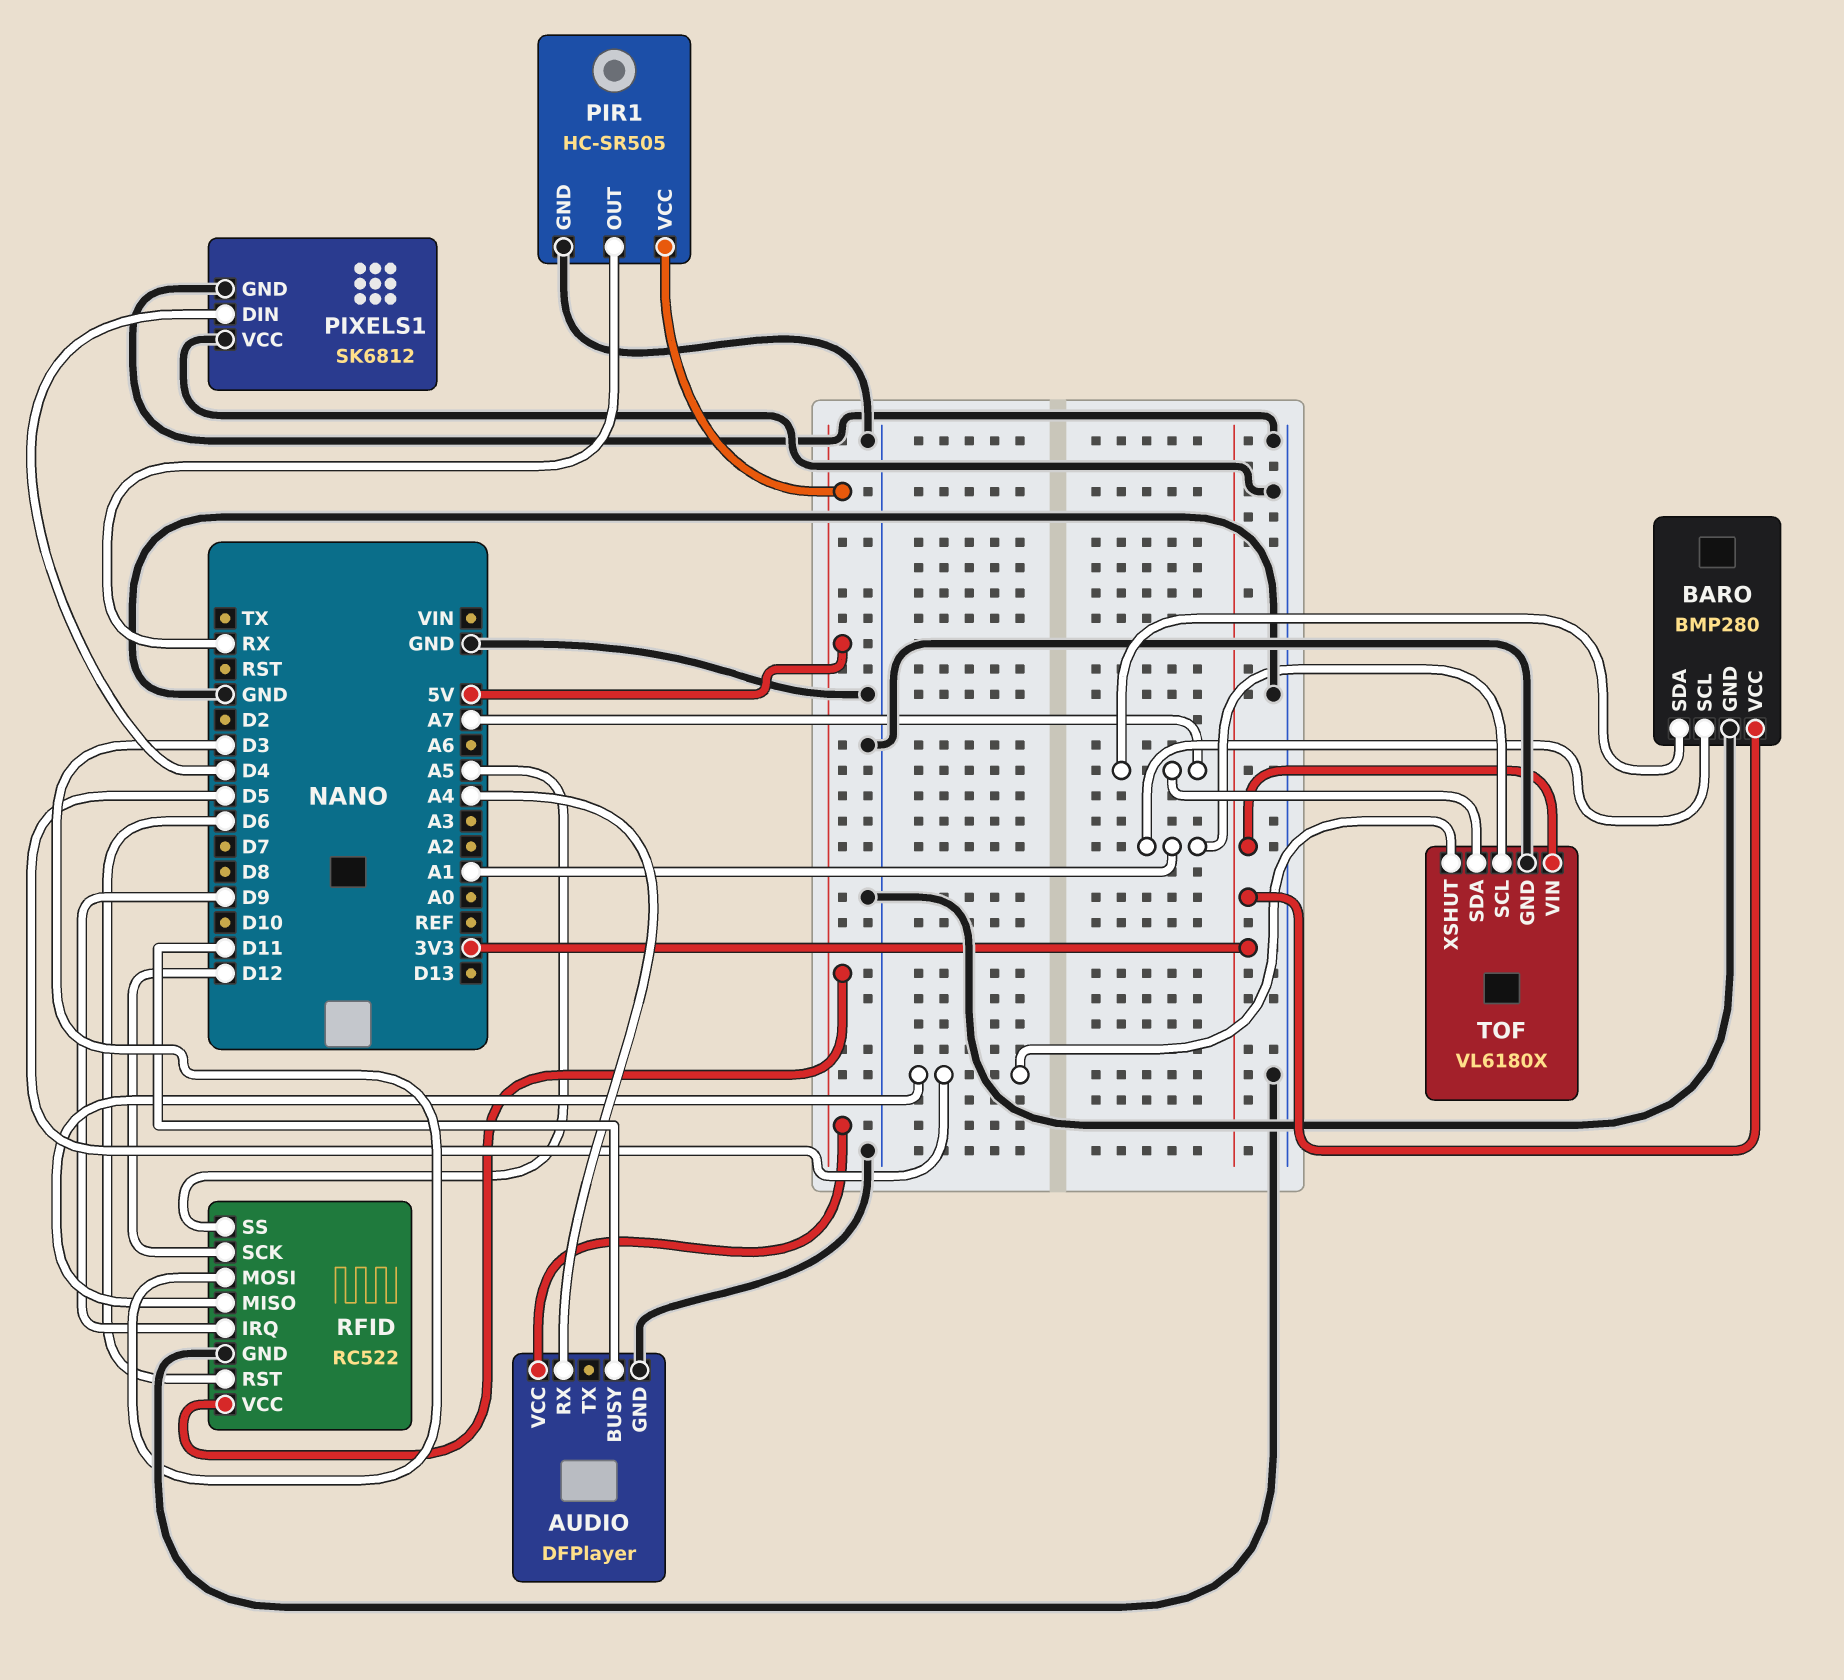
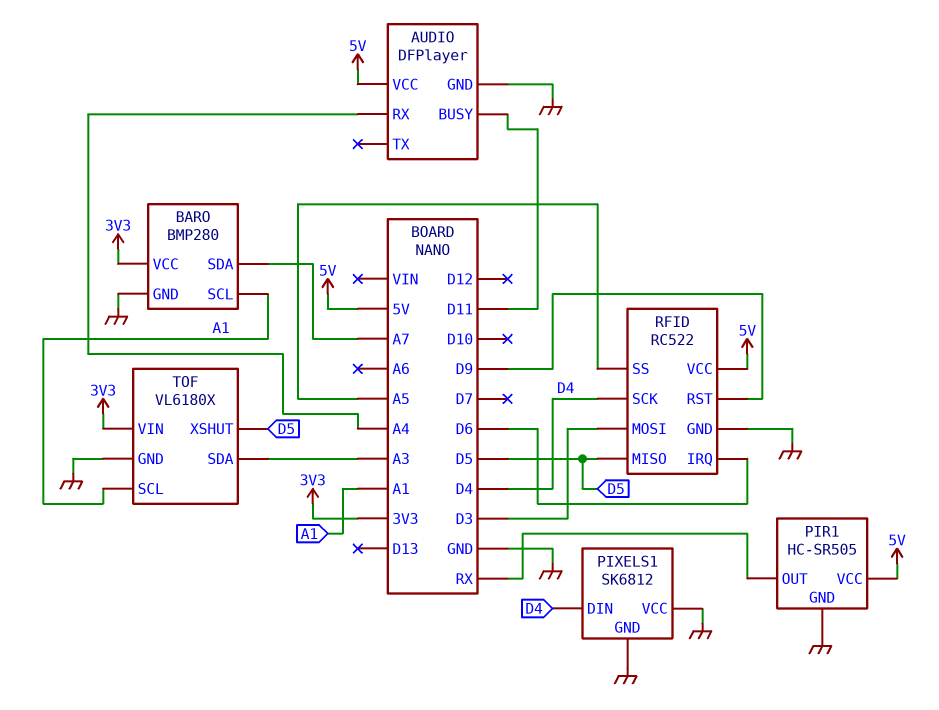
RFID pin IRQ: D9 -> D6
RFID pin RST: D6 -> D9
RFID pin SCK: D12 -> D4
TOF pin SDA: A7 -> A3

